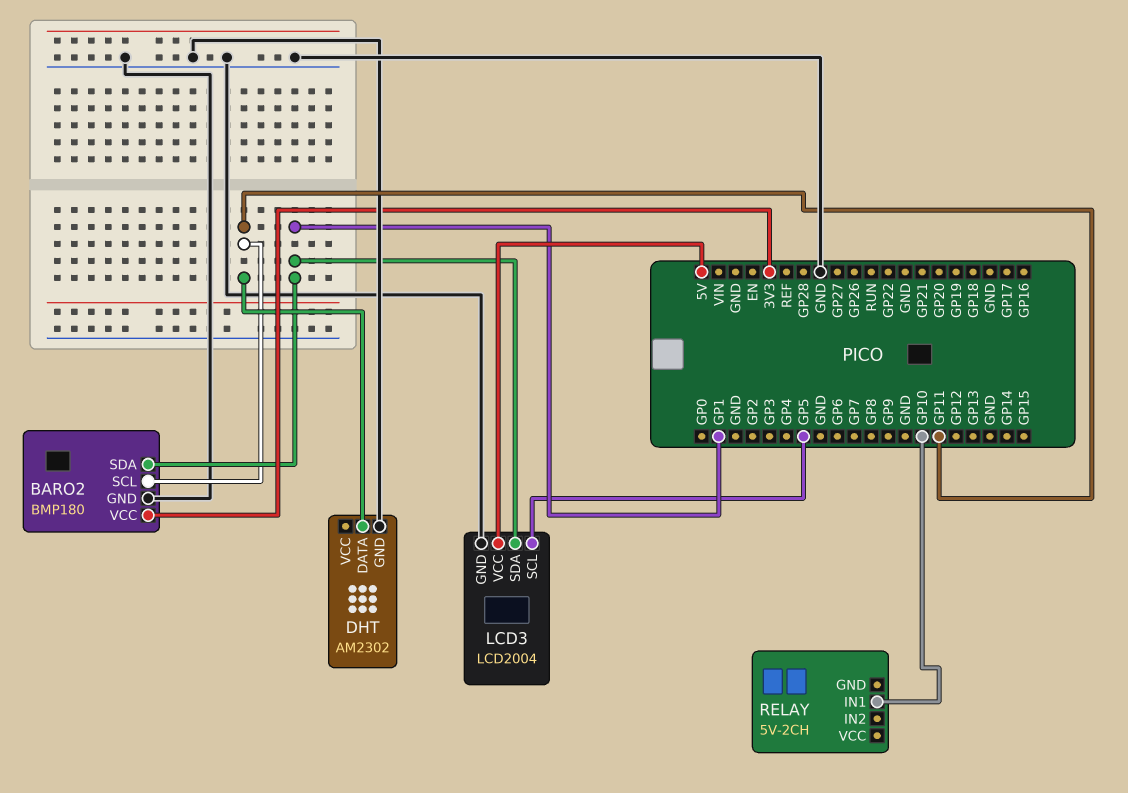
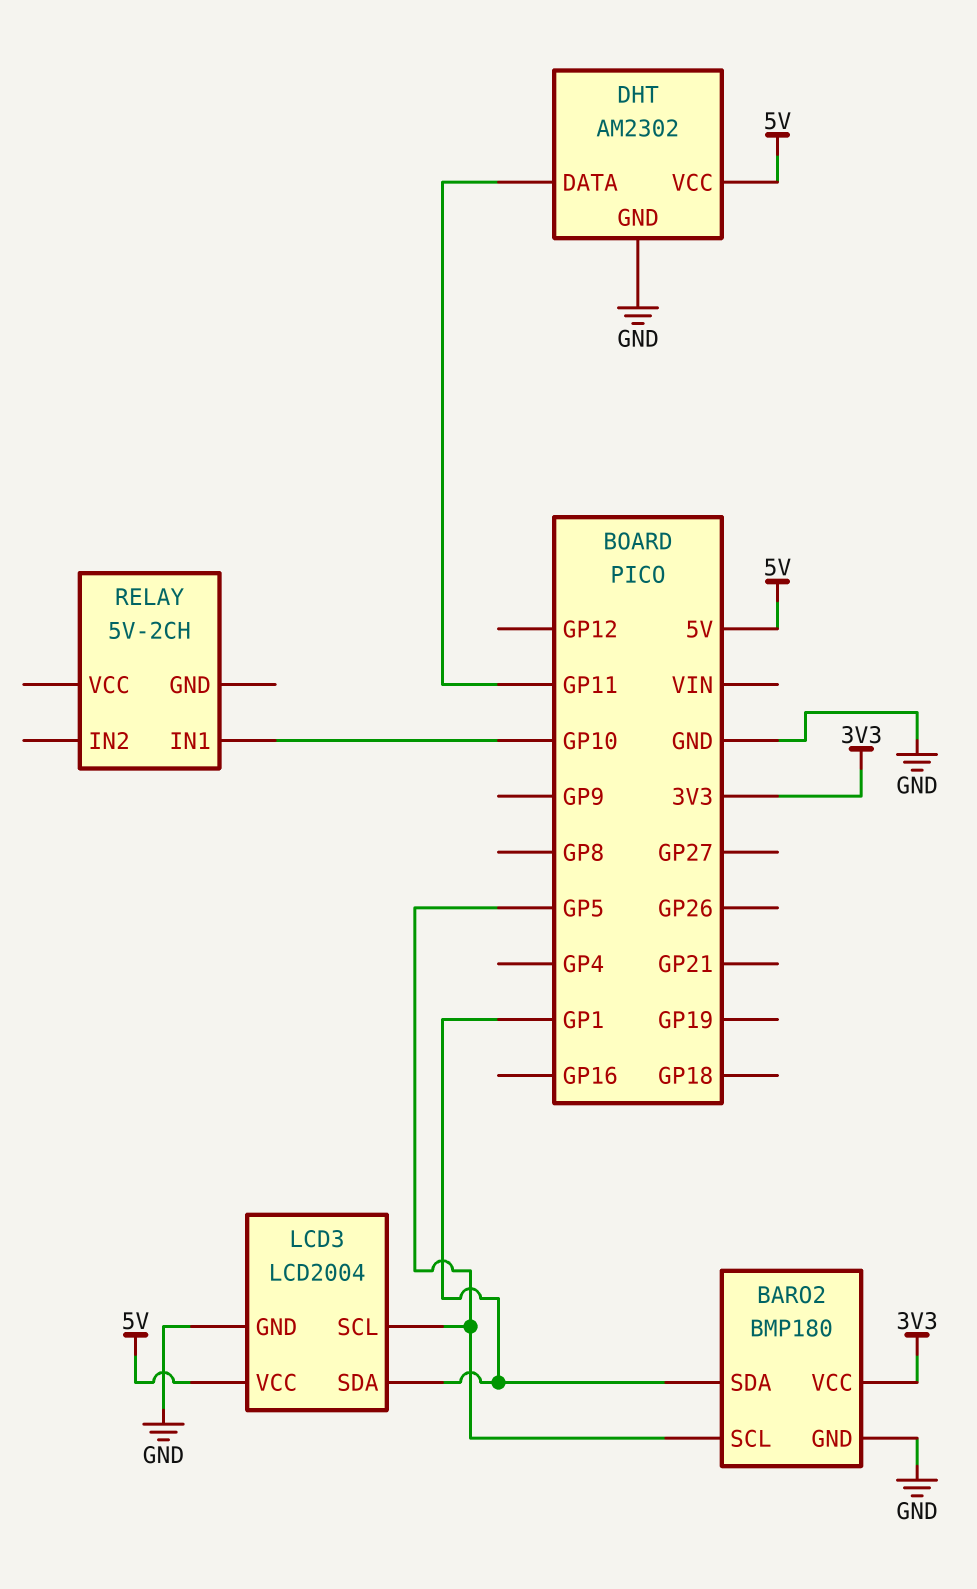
BARO2 pin SCL: GP11 -> GP5
DHT pin VCC: none -> 5V

